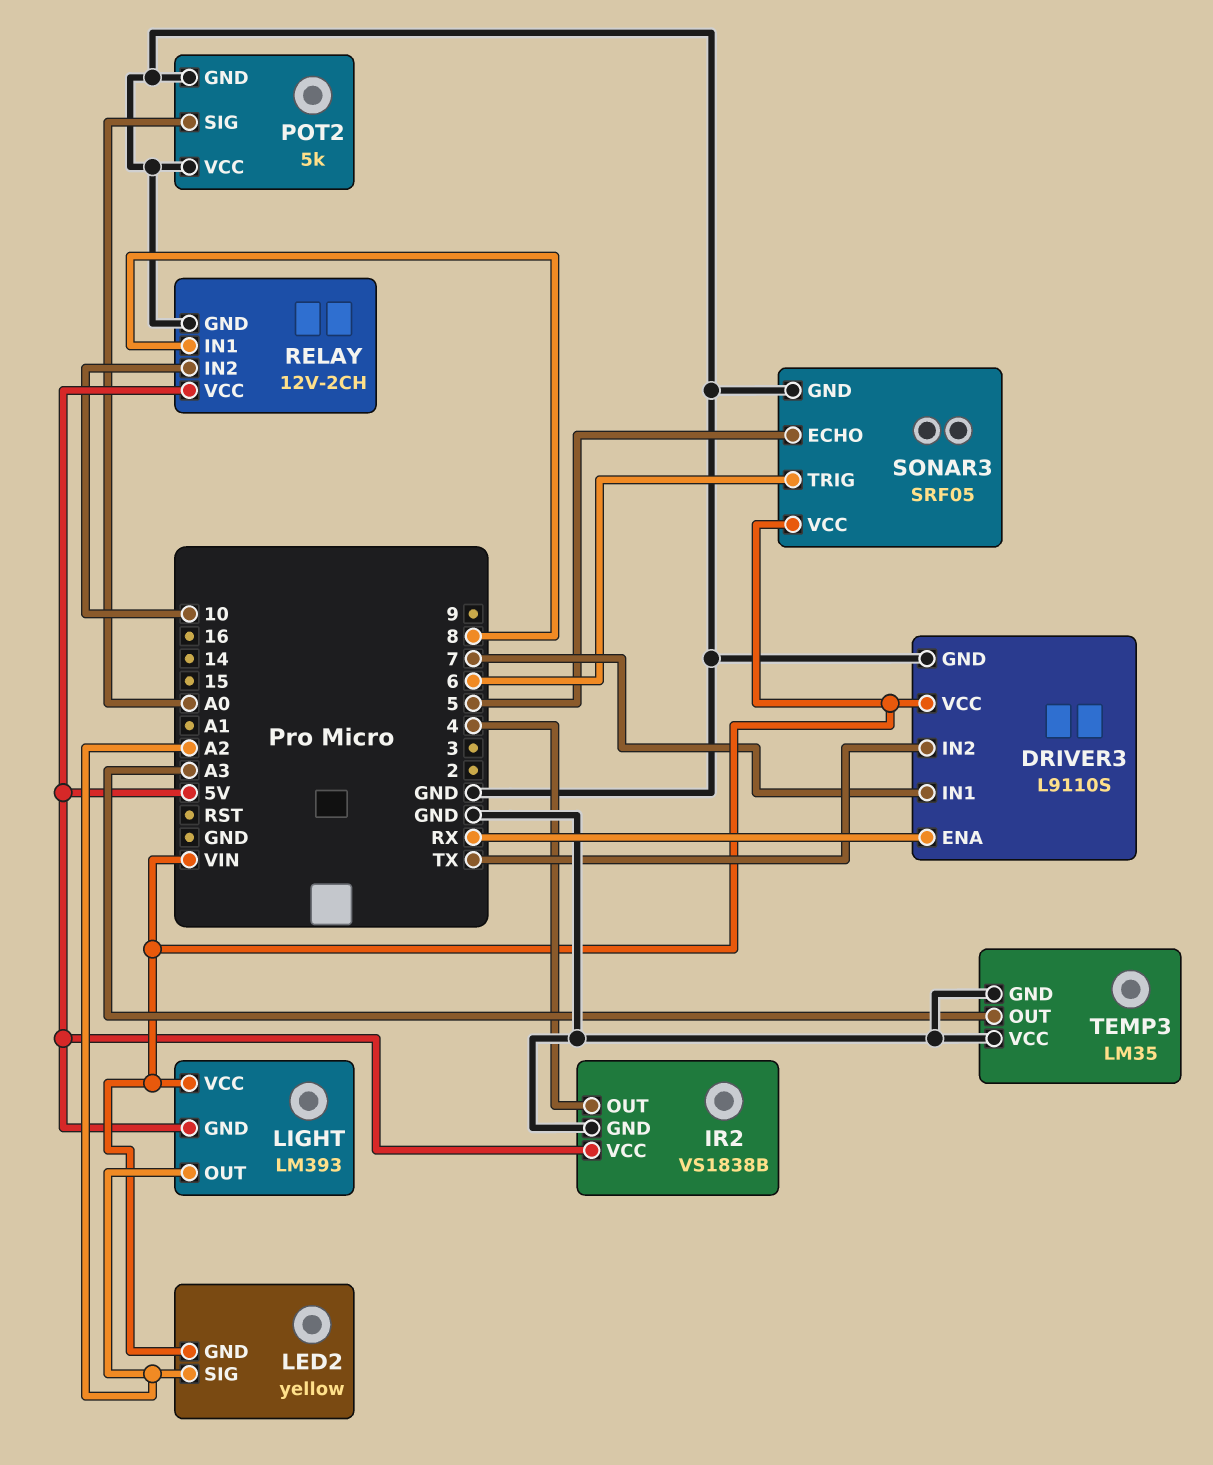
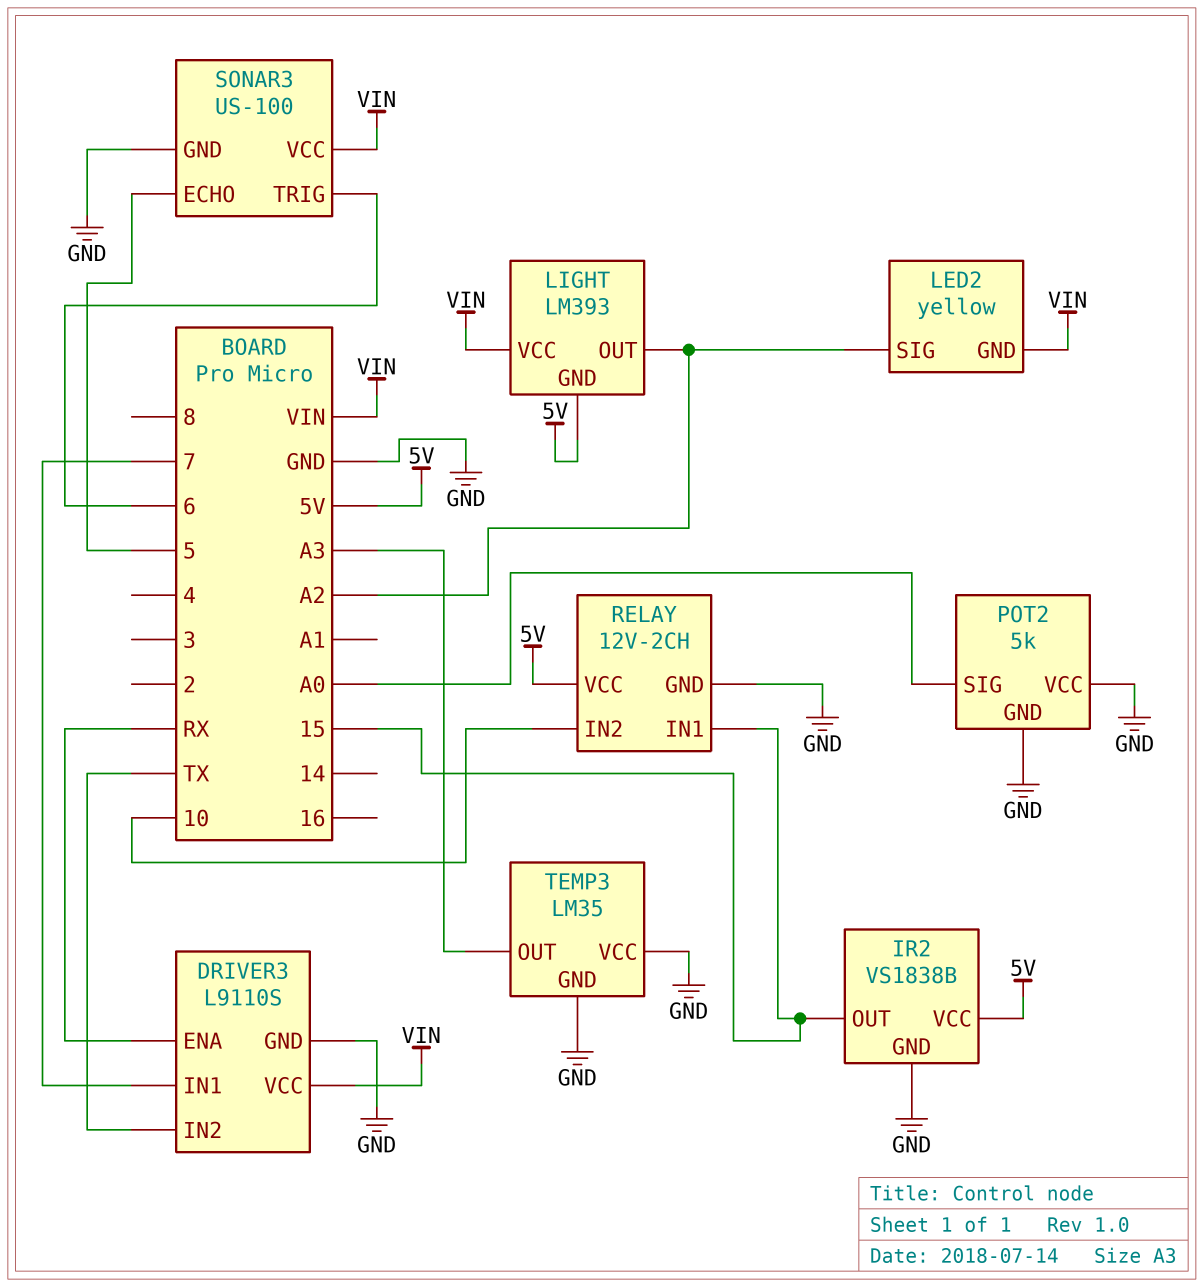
IR2 pin OUT: 4 -> 15
RELAY pin IN1: 8 -> 15
SONAR3: SRF05 -> US-100

